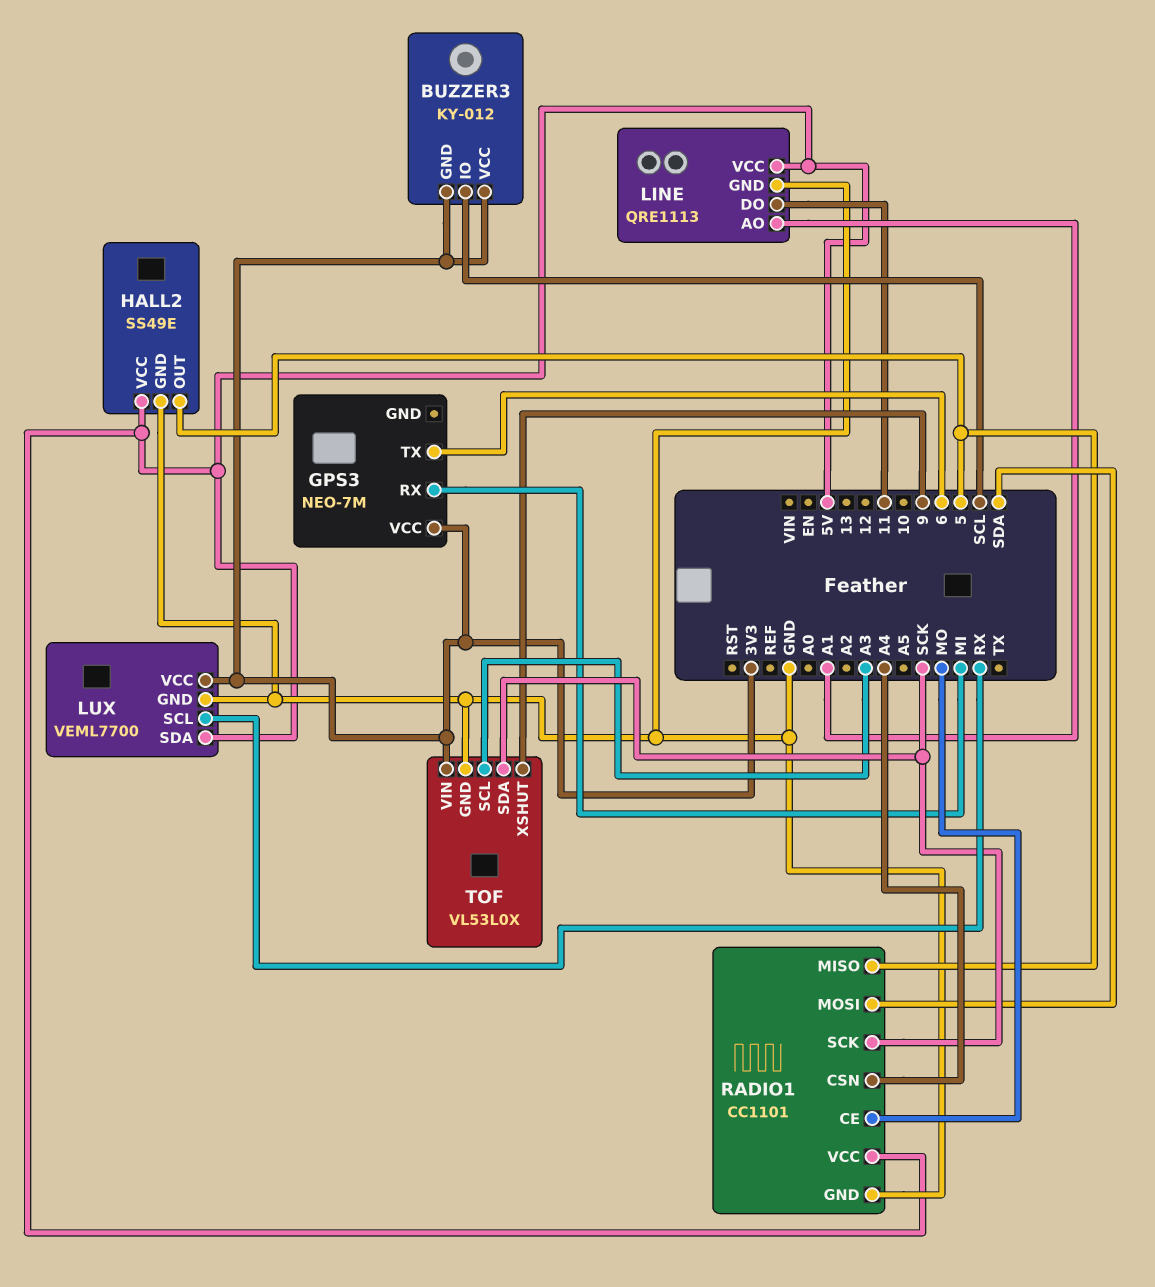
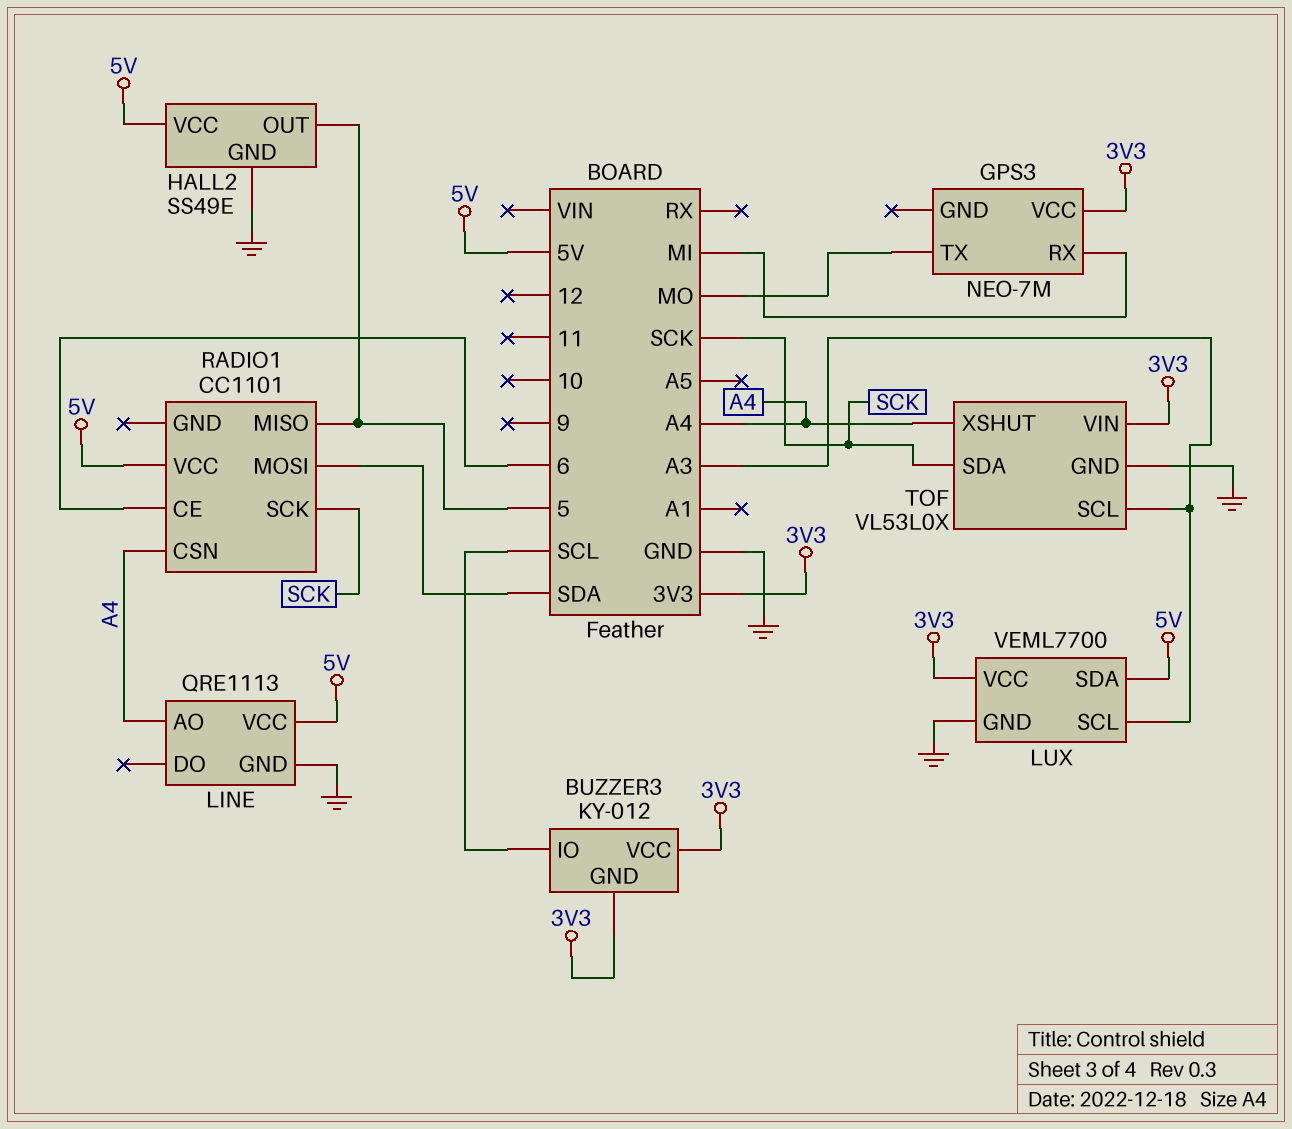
GPS3 pin TX: 6 -> MO
LINE pin AO: A1 -> A4
LINE pin DO: 11 -> none
LUX pin SCL: RX -> A3
RADIO1 pin CE: MO -> 6
RADIO1 pin GND: GND -> none
TOF pin XSHUT: 9 -> A4

